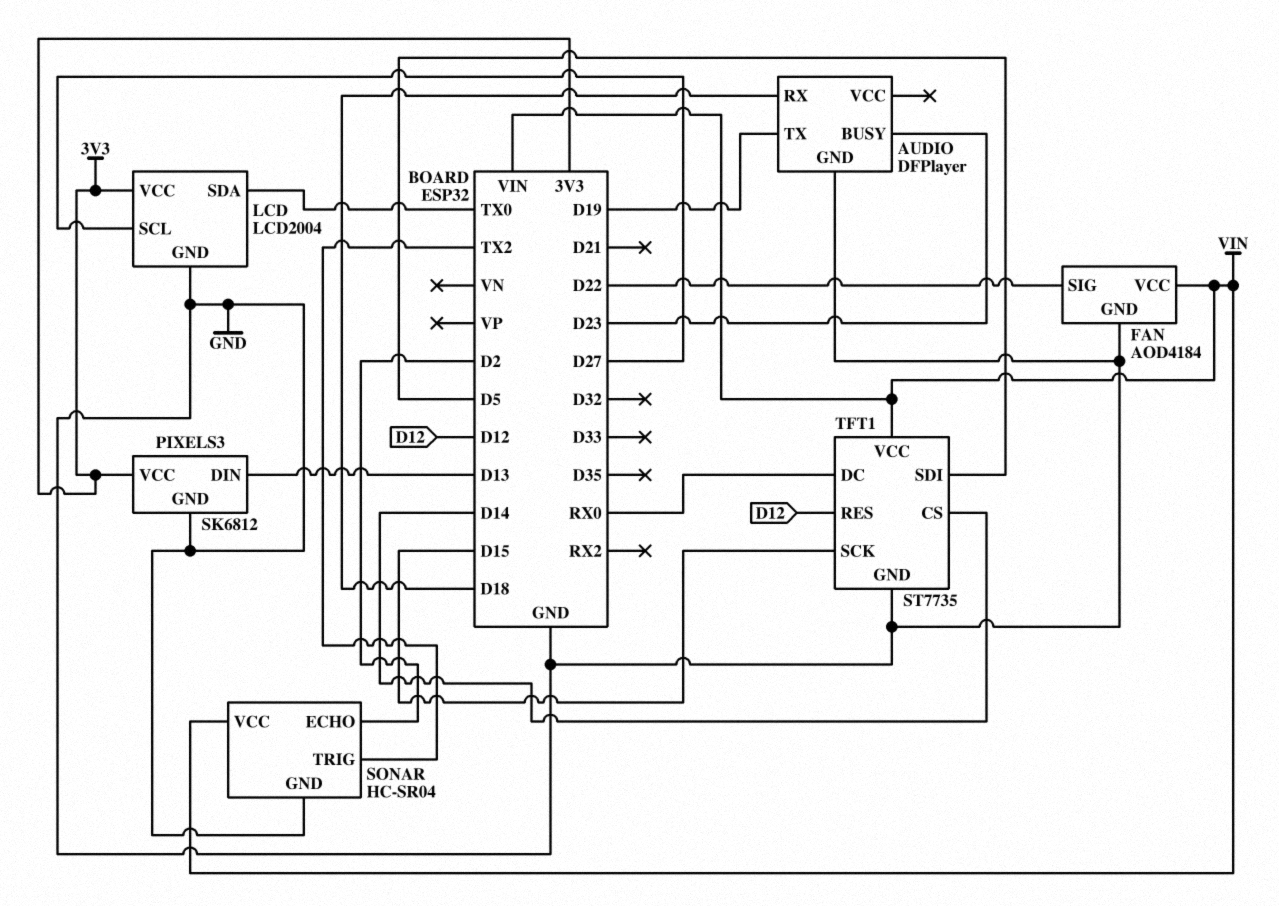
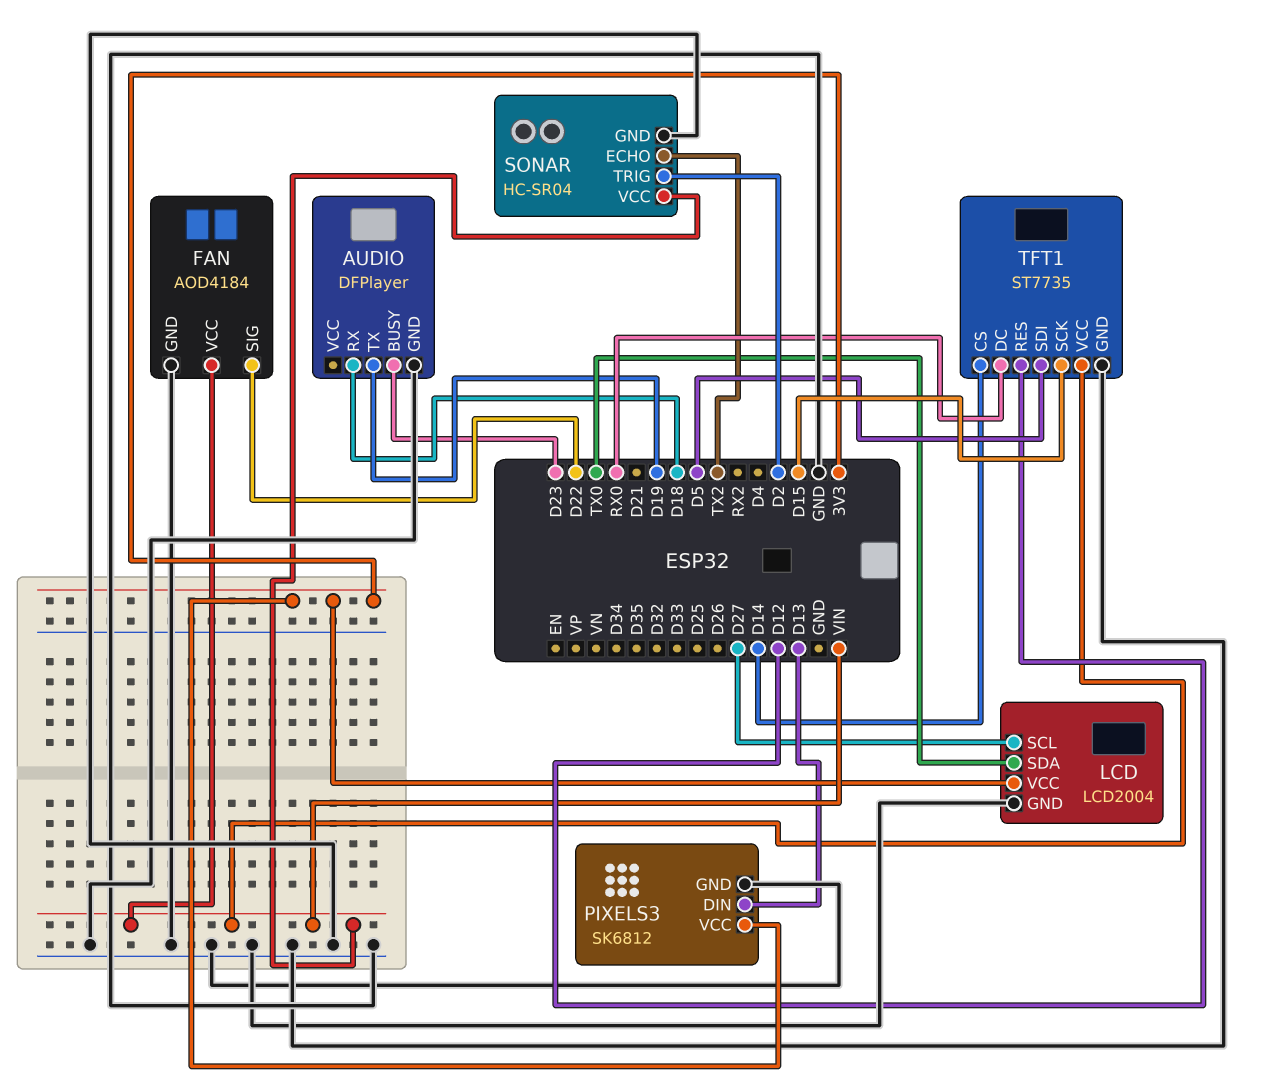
SONAR pin ECHO: D2 -> TX2
SONAR pin TRIG: TX2 -> D2

